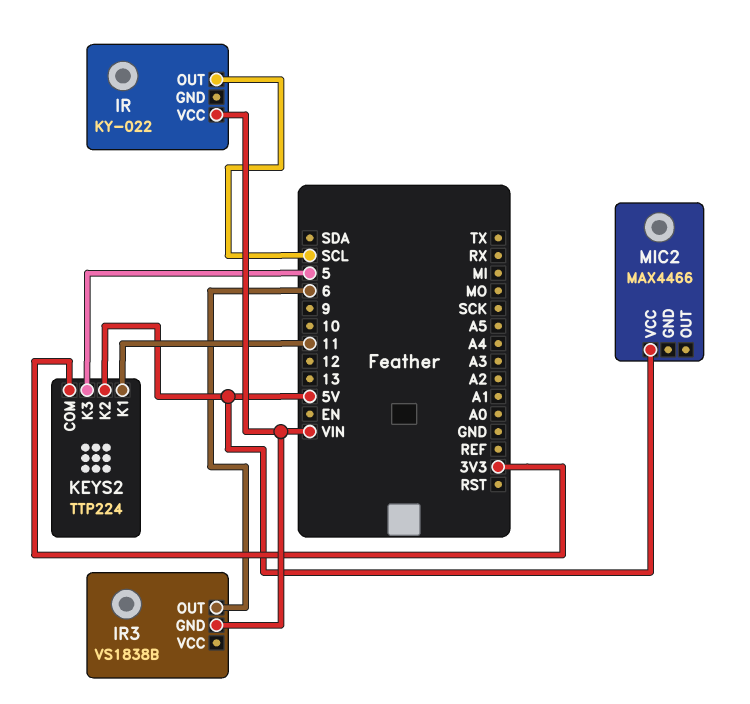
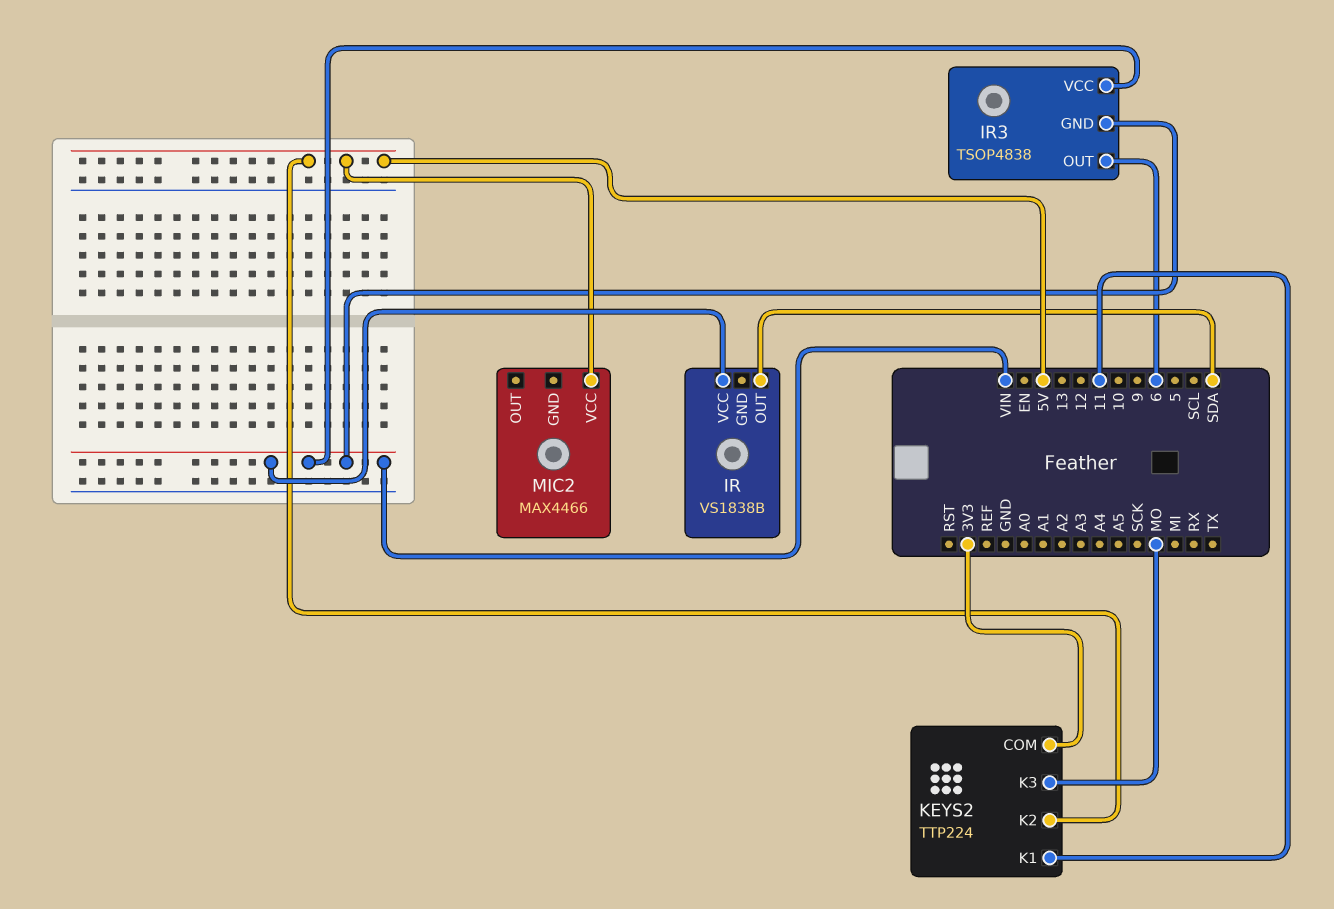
IR: KY-022 -> VS1838B
IR pin OUT: SCL -> SDA
IR3: VS1838B -> TSOP4838
IR3 pin VCC: none -> VIN
KEYS2 pin K3: 5 -> MO

